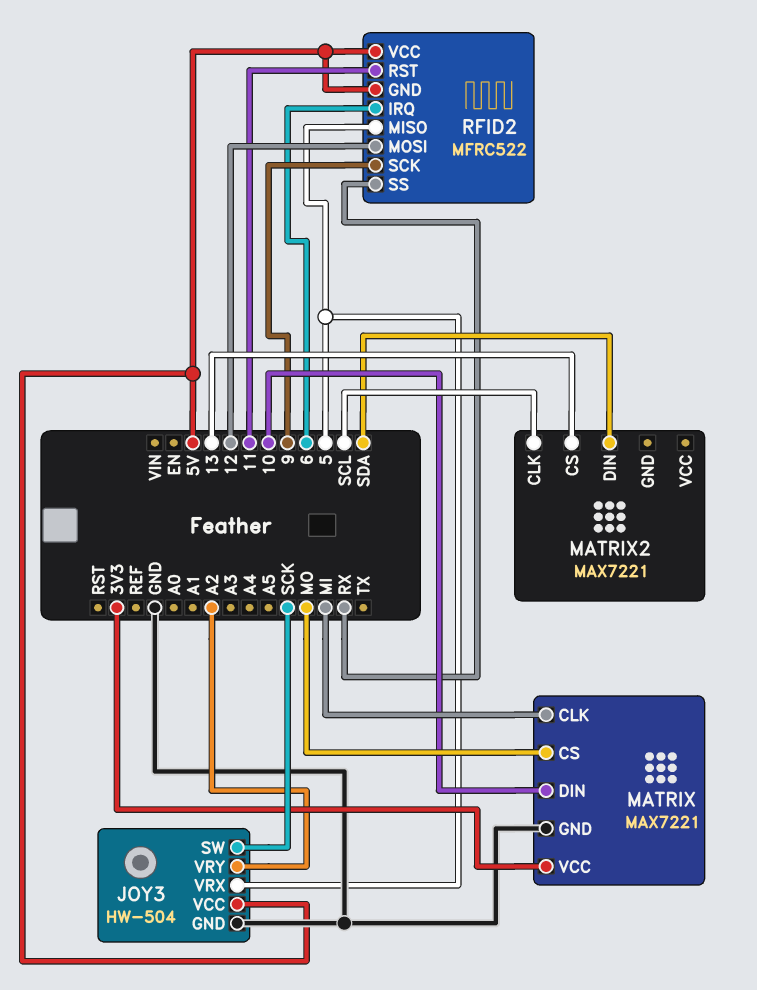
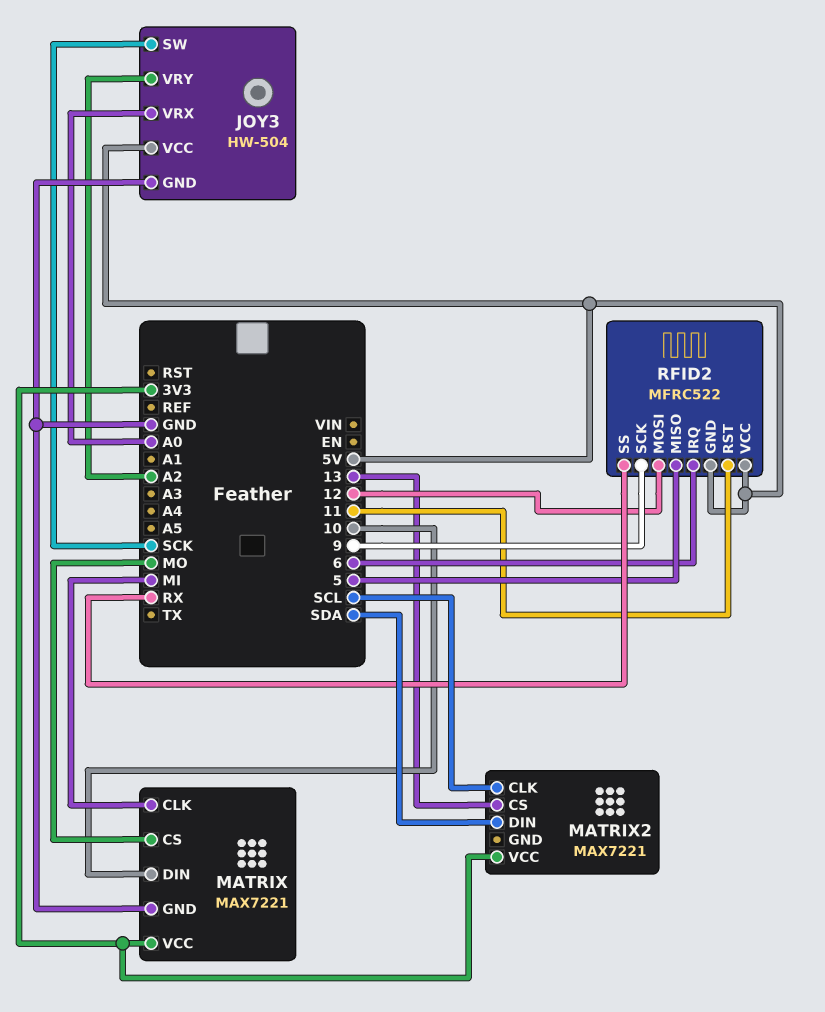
JOY3 pin VRX: 5 -> A0
MATRIX2 pin VCC: none -> 3V3

